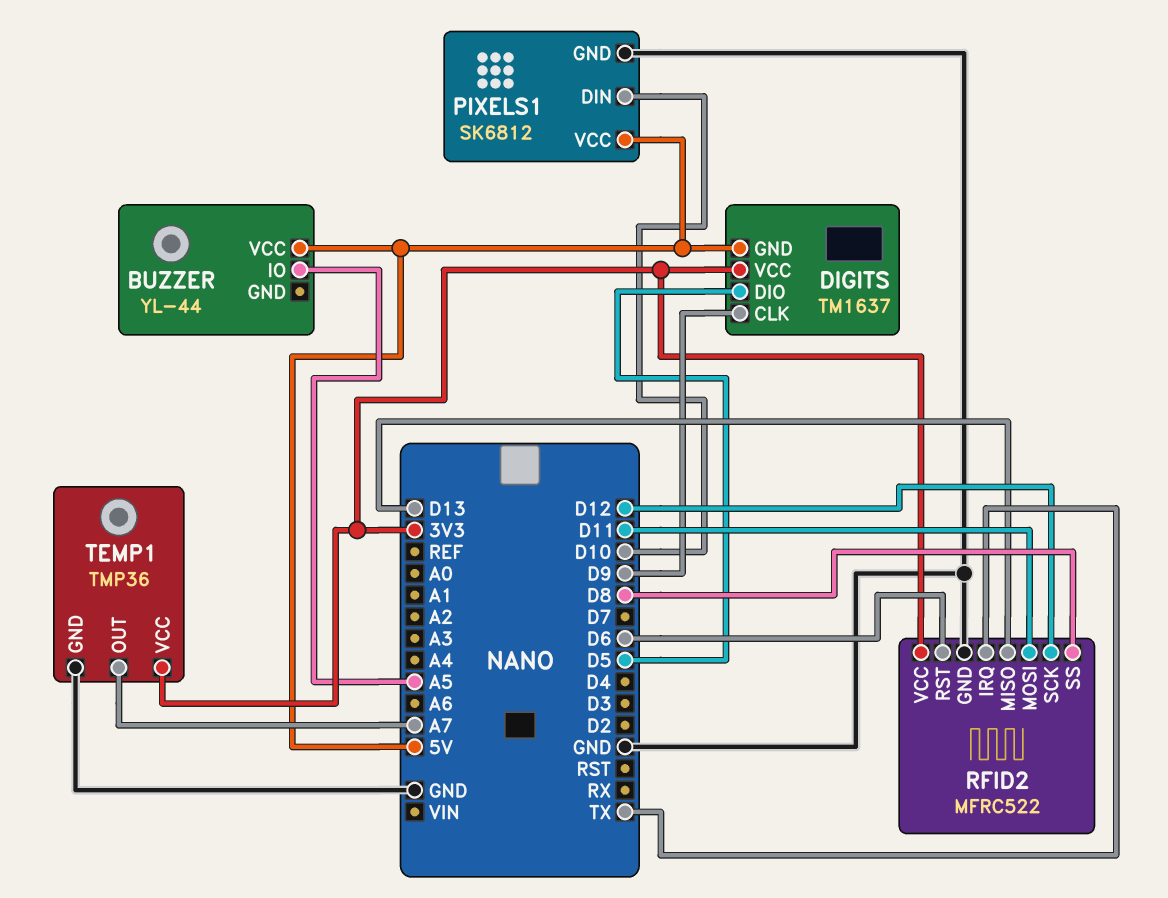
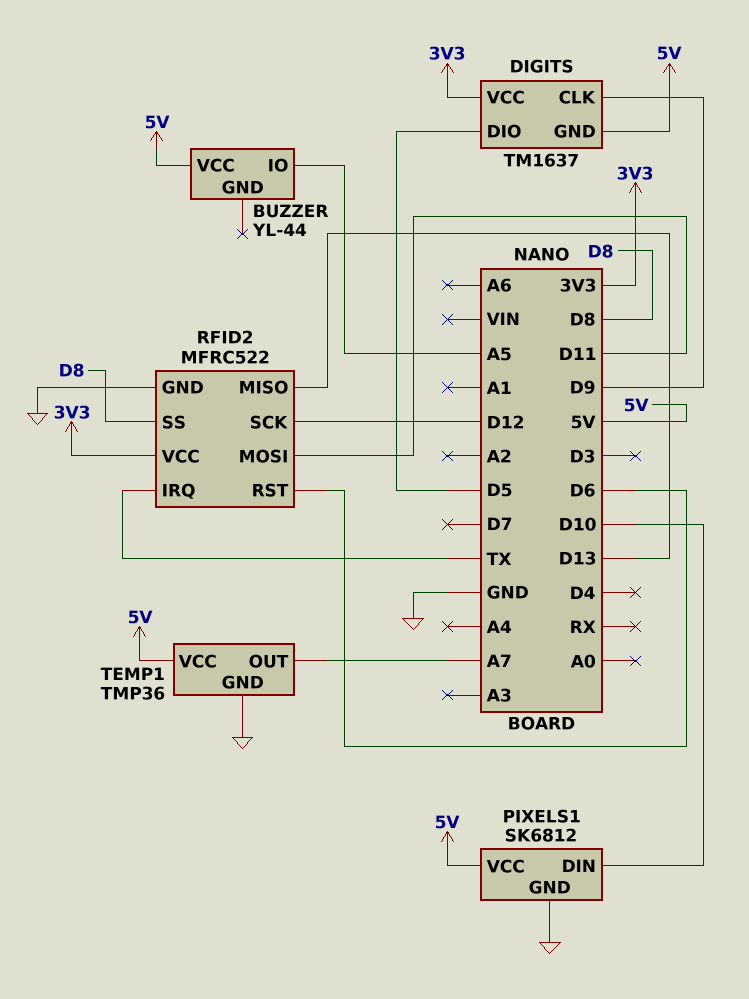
TEMP1 pin VCC: 3V3 -> 5V

